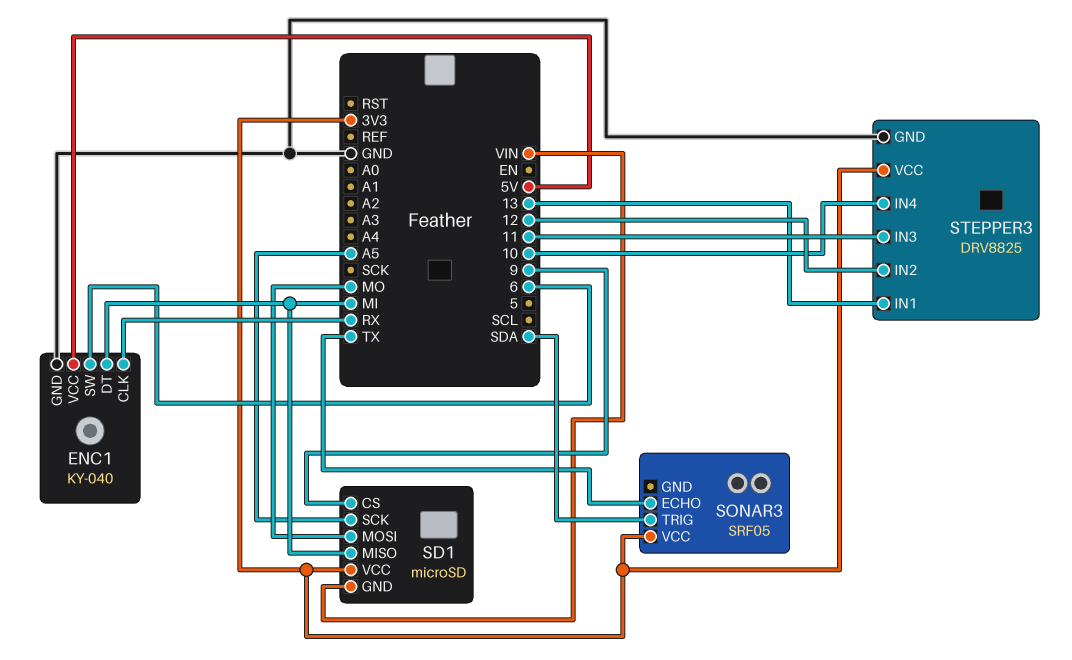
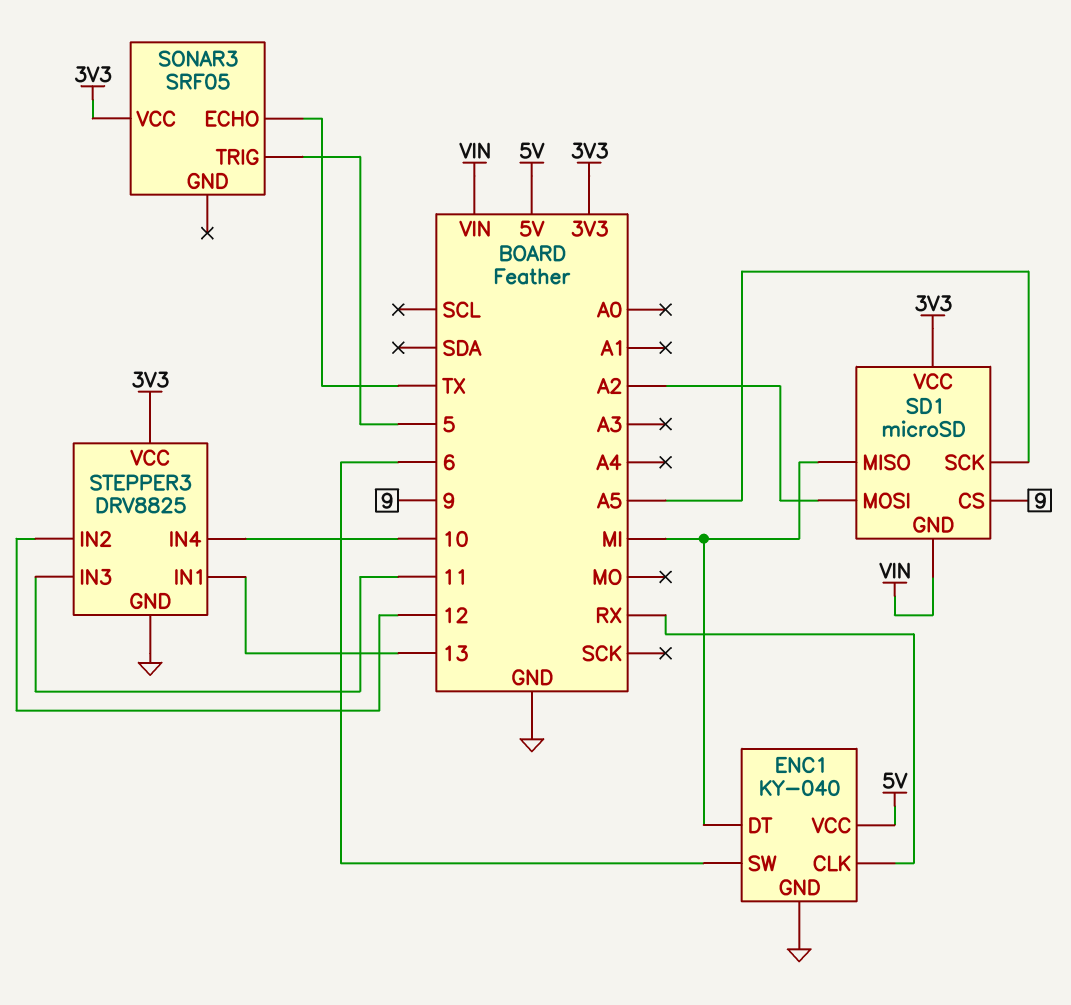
SD1 pin MOSI: MO -> A2
SONAR3 pin TRIG: SDA -> 5

